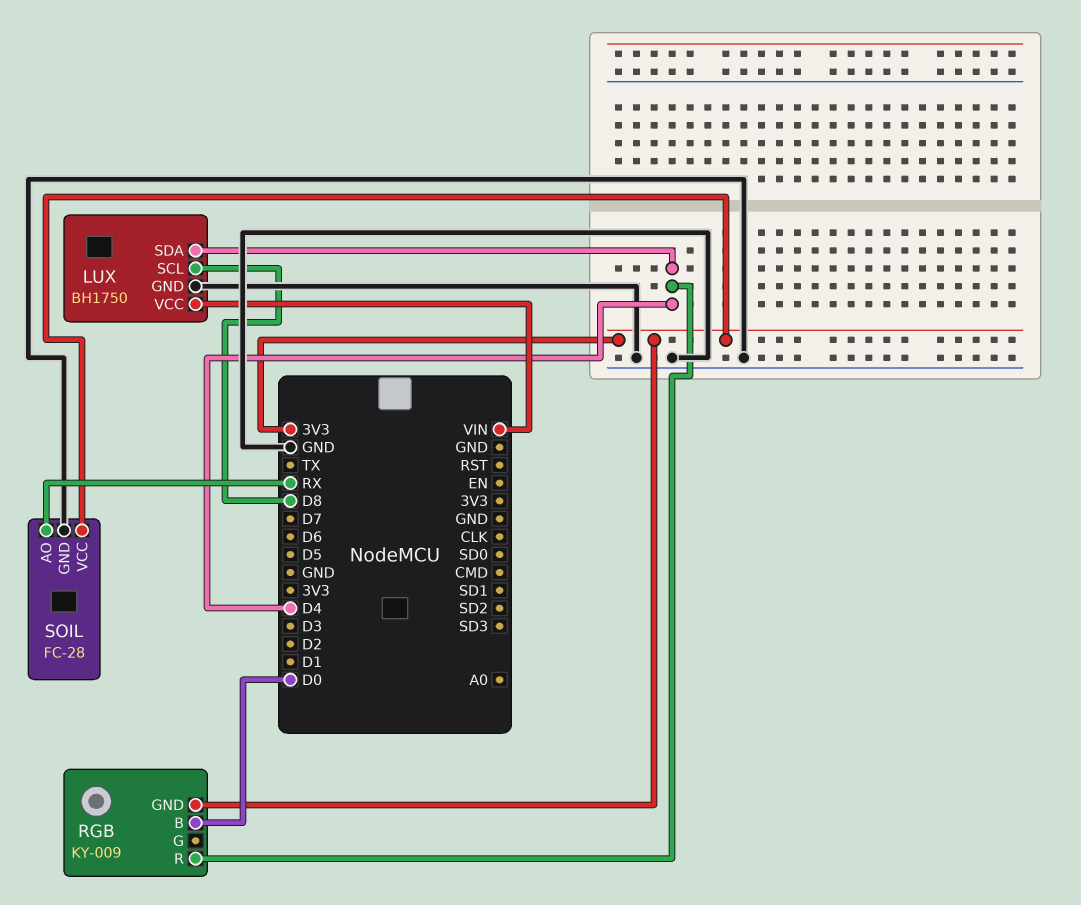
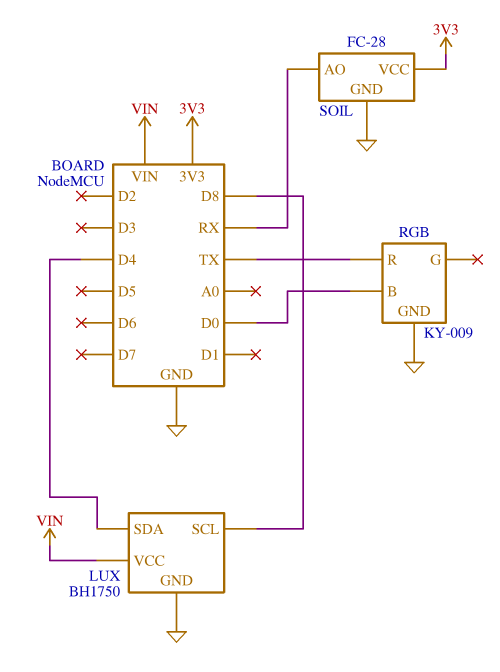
RGB pin GND: 3V3 -> GND
RGB pin R: D4 -> TX

